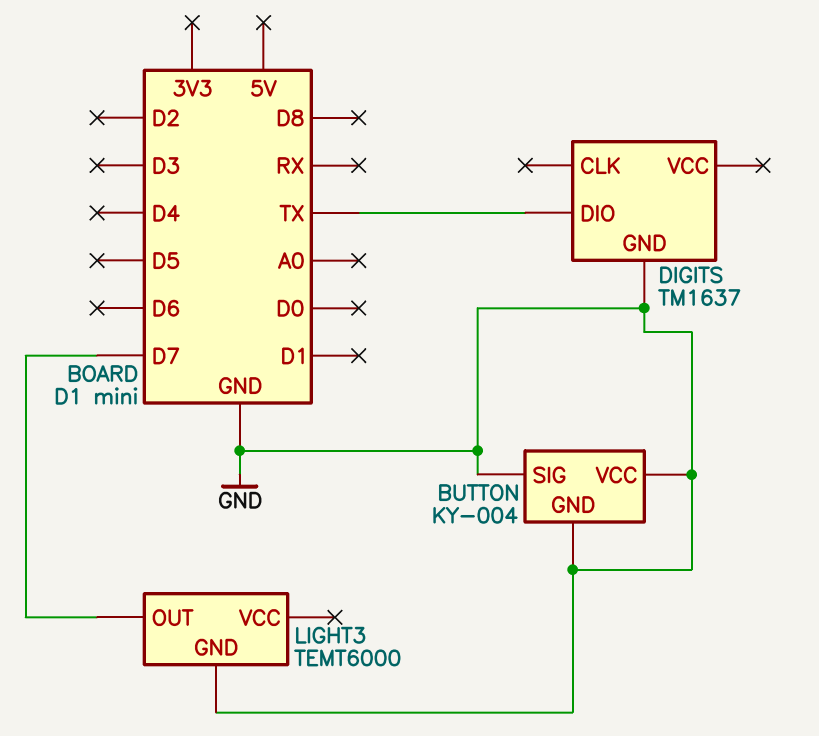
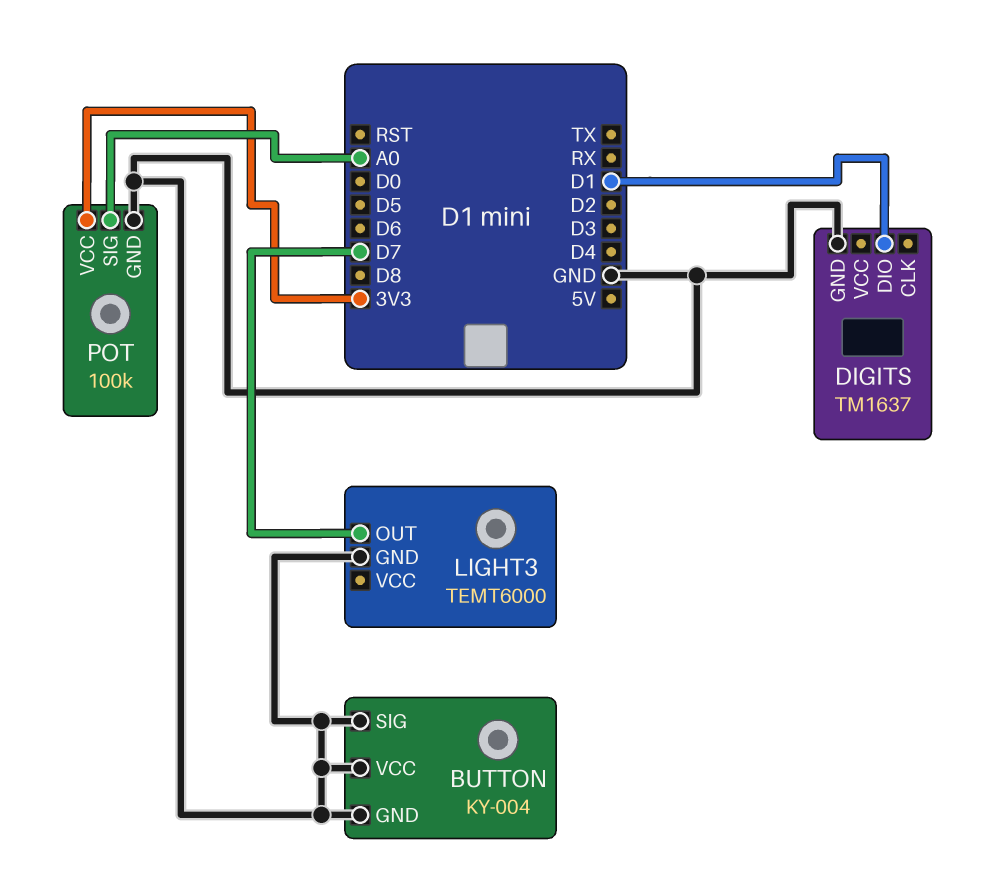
DIGITS pin DIO: TX -> D1
POT: none -> 100k
POT pin GND: none -> GND
POT pin SIG: none -> A0
POT pin VCC: none -> 3V3

